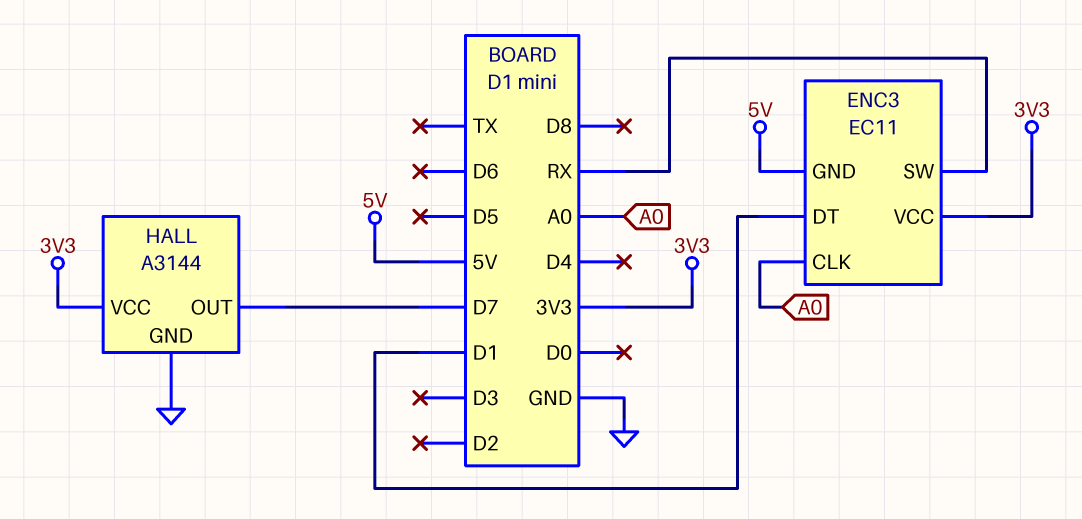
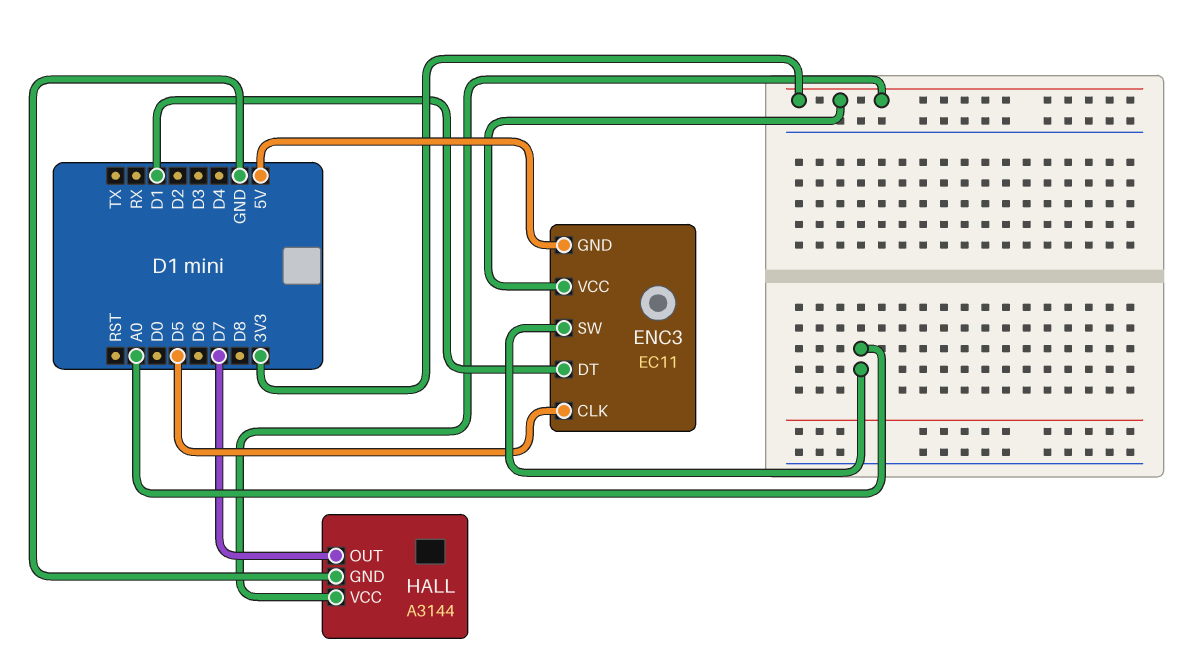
ENC3 pin CLK: A0 -> D5
ENC3 pin SW: RX -> A0

